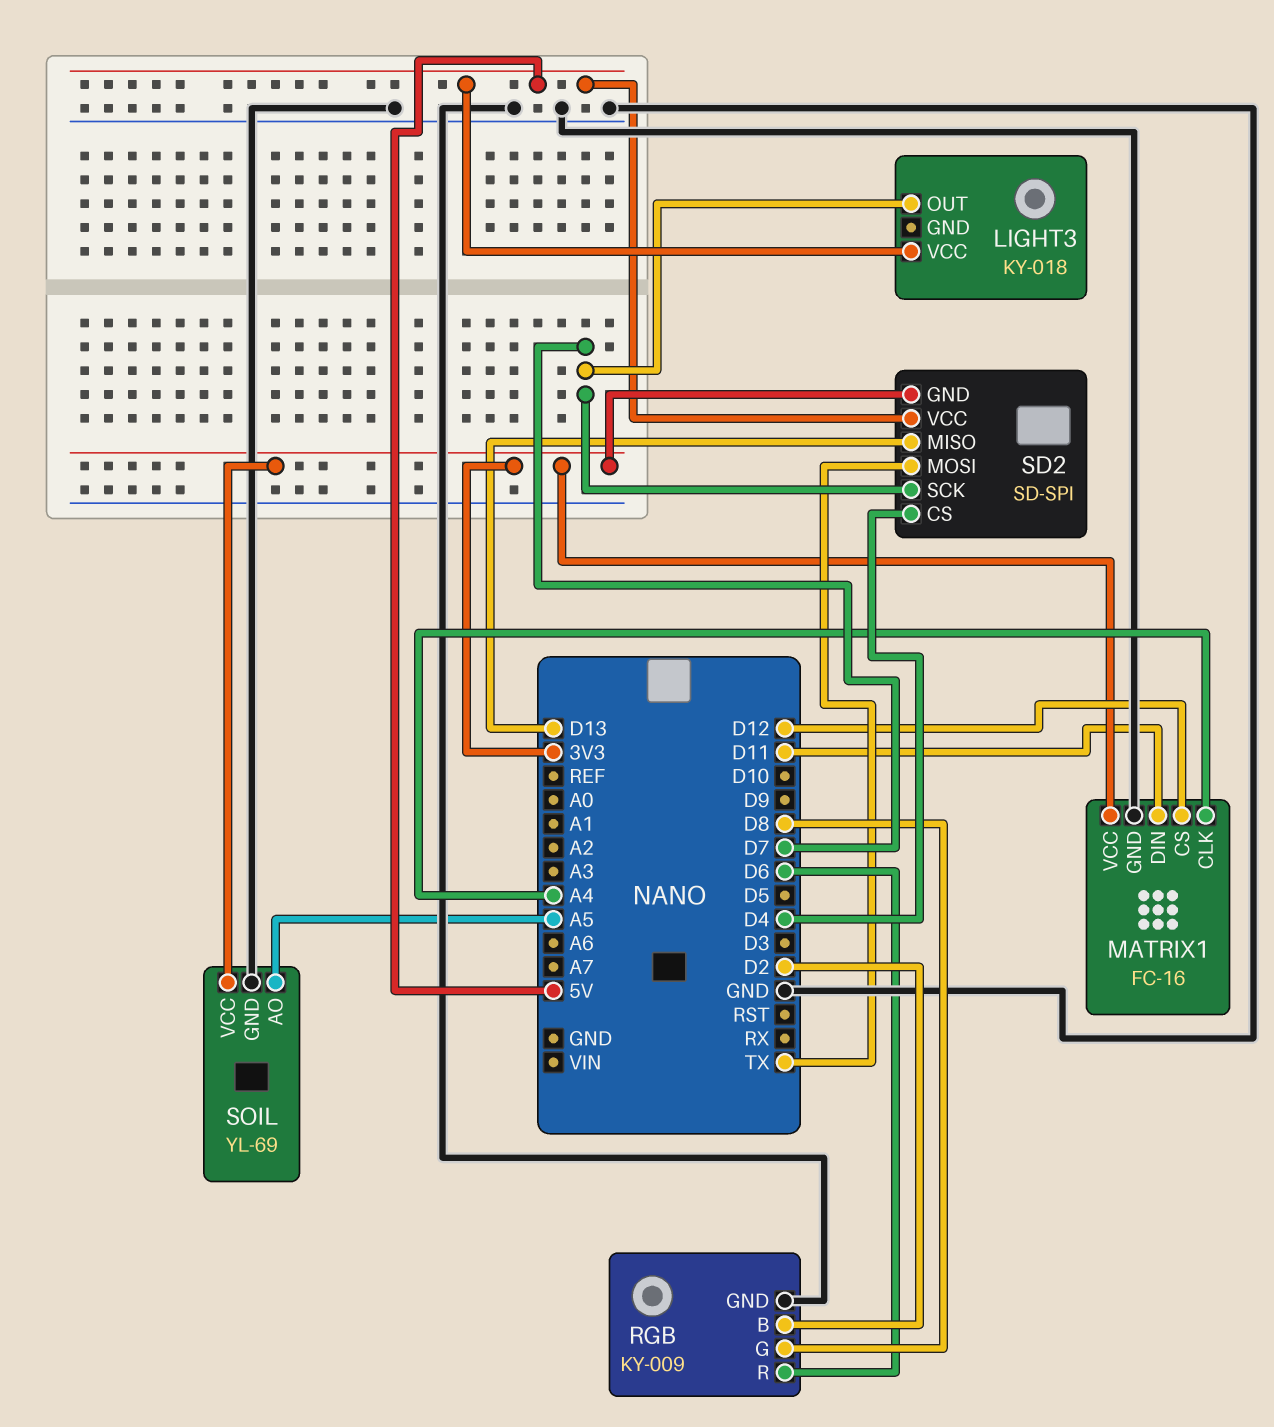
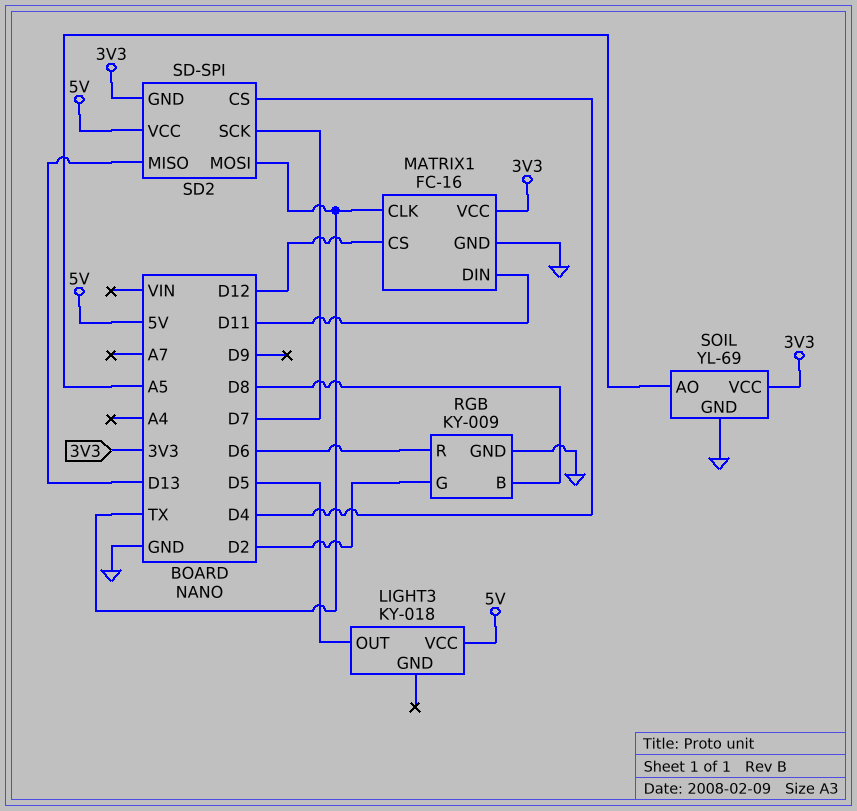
LIGHT3 pin OUT: D7 -> D5
MATRIX1 pin CLK: A4 -> TX
RGB pin B: D2 -> D8
RGB pin G: D8 -> D2

